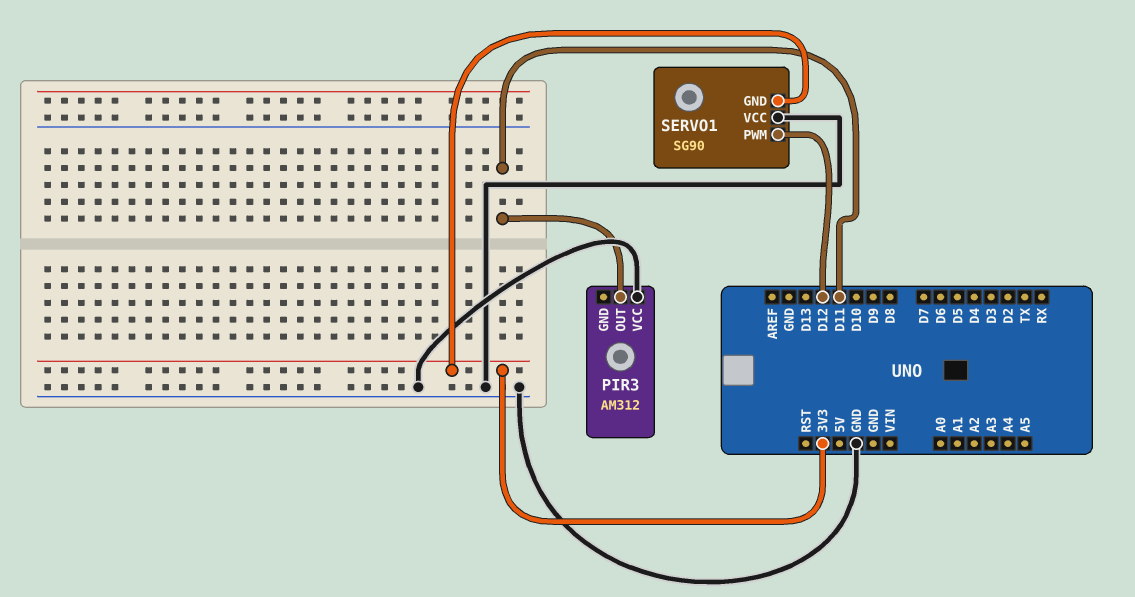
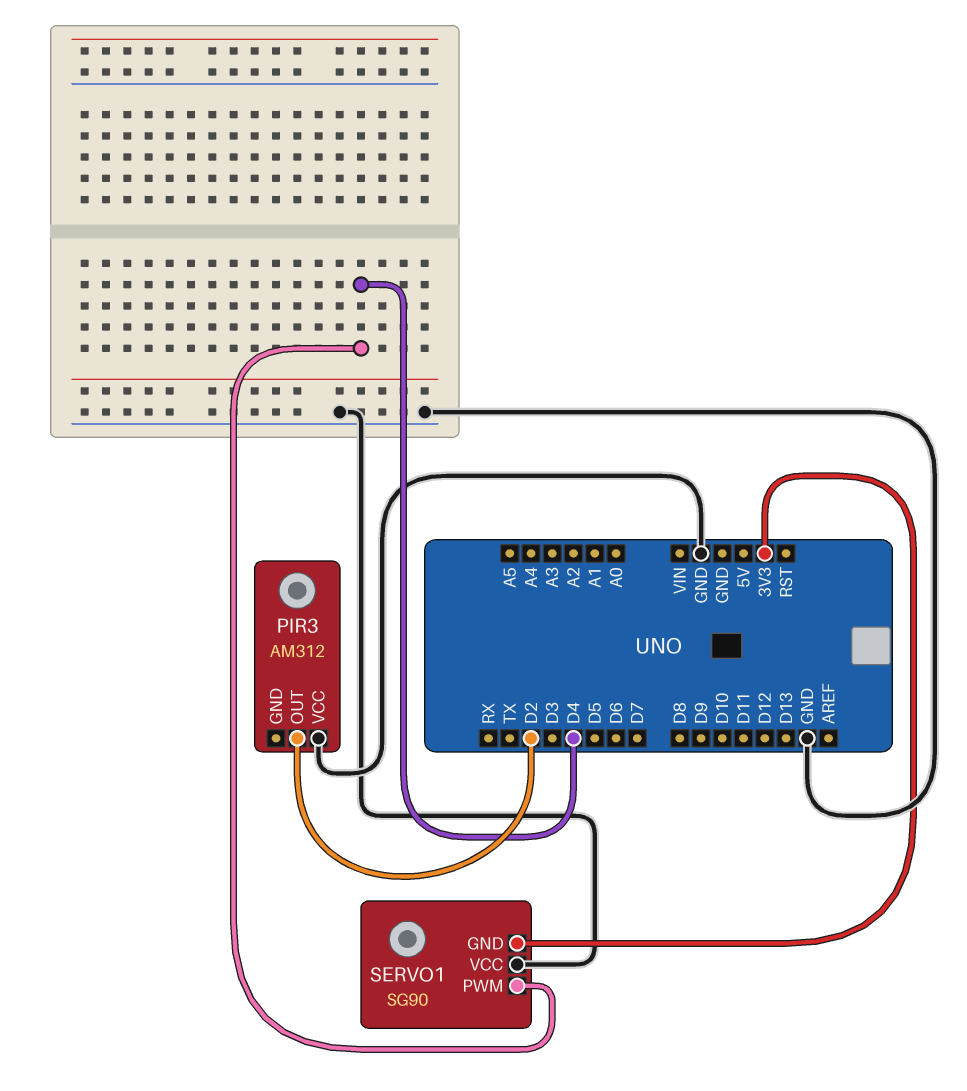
PIR3 pin OUT: D11 -> D2
SERVO1 pin PWM: D12 -> D4

